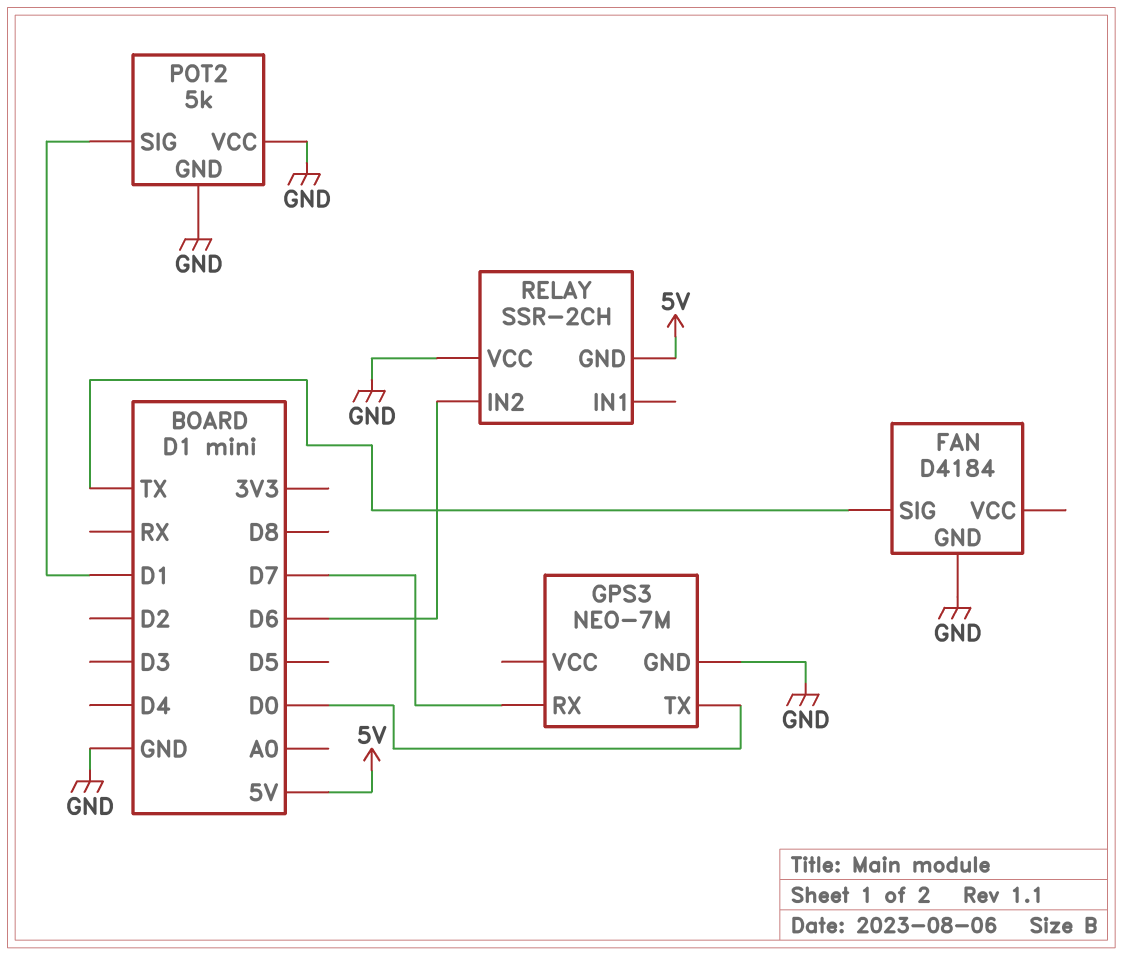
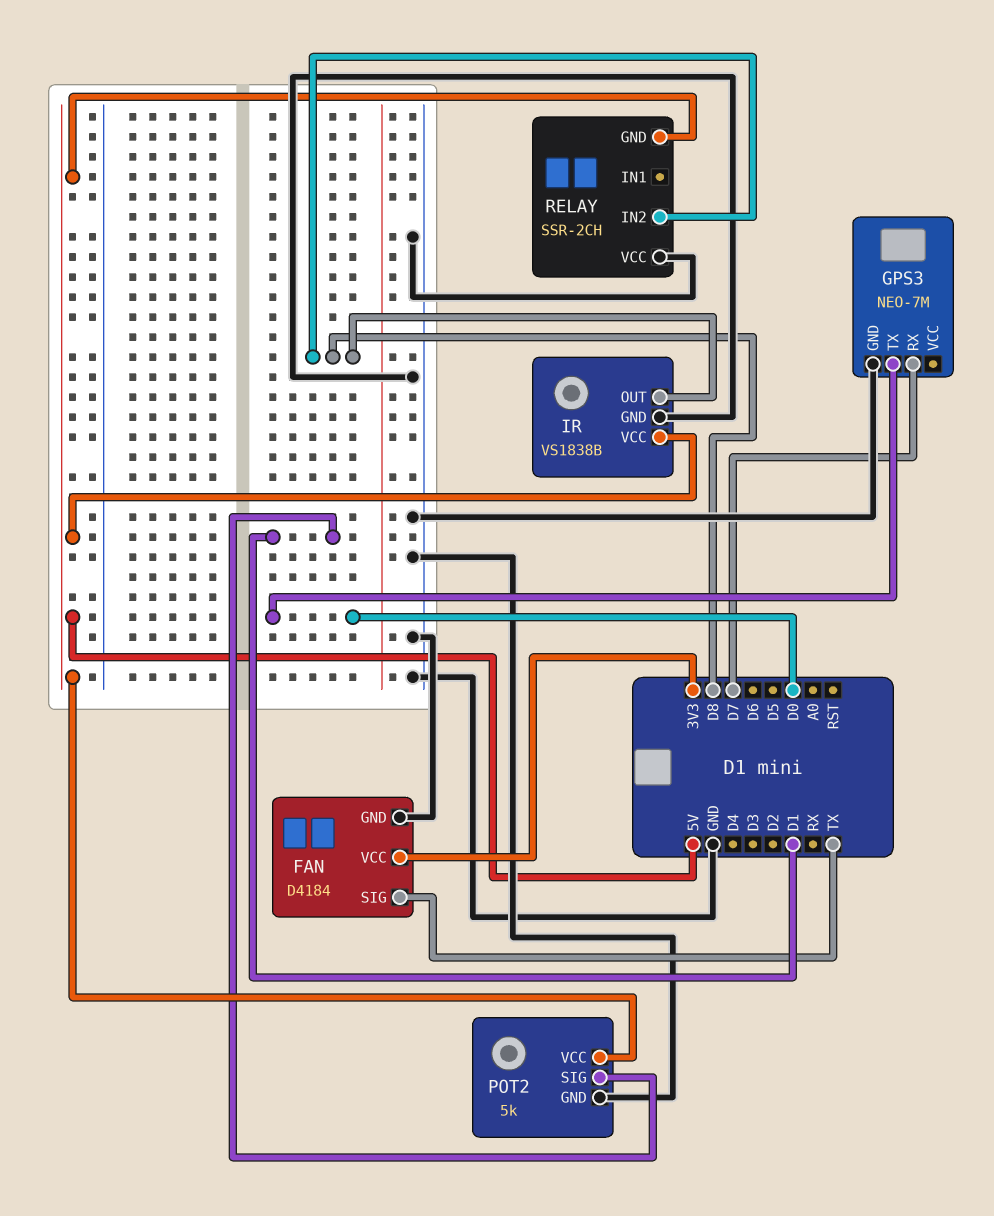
FAN pin VCC: none -> 3V3
IR: none -> VS1838B
IR pin GND: none -> GND
IR pin OUT: none -> D8
IR pin VCC: none -> 5V
POT2 pin VCC: GND -> 5V
RELAY pin IN2: D6 -> D8

